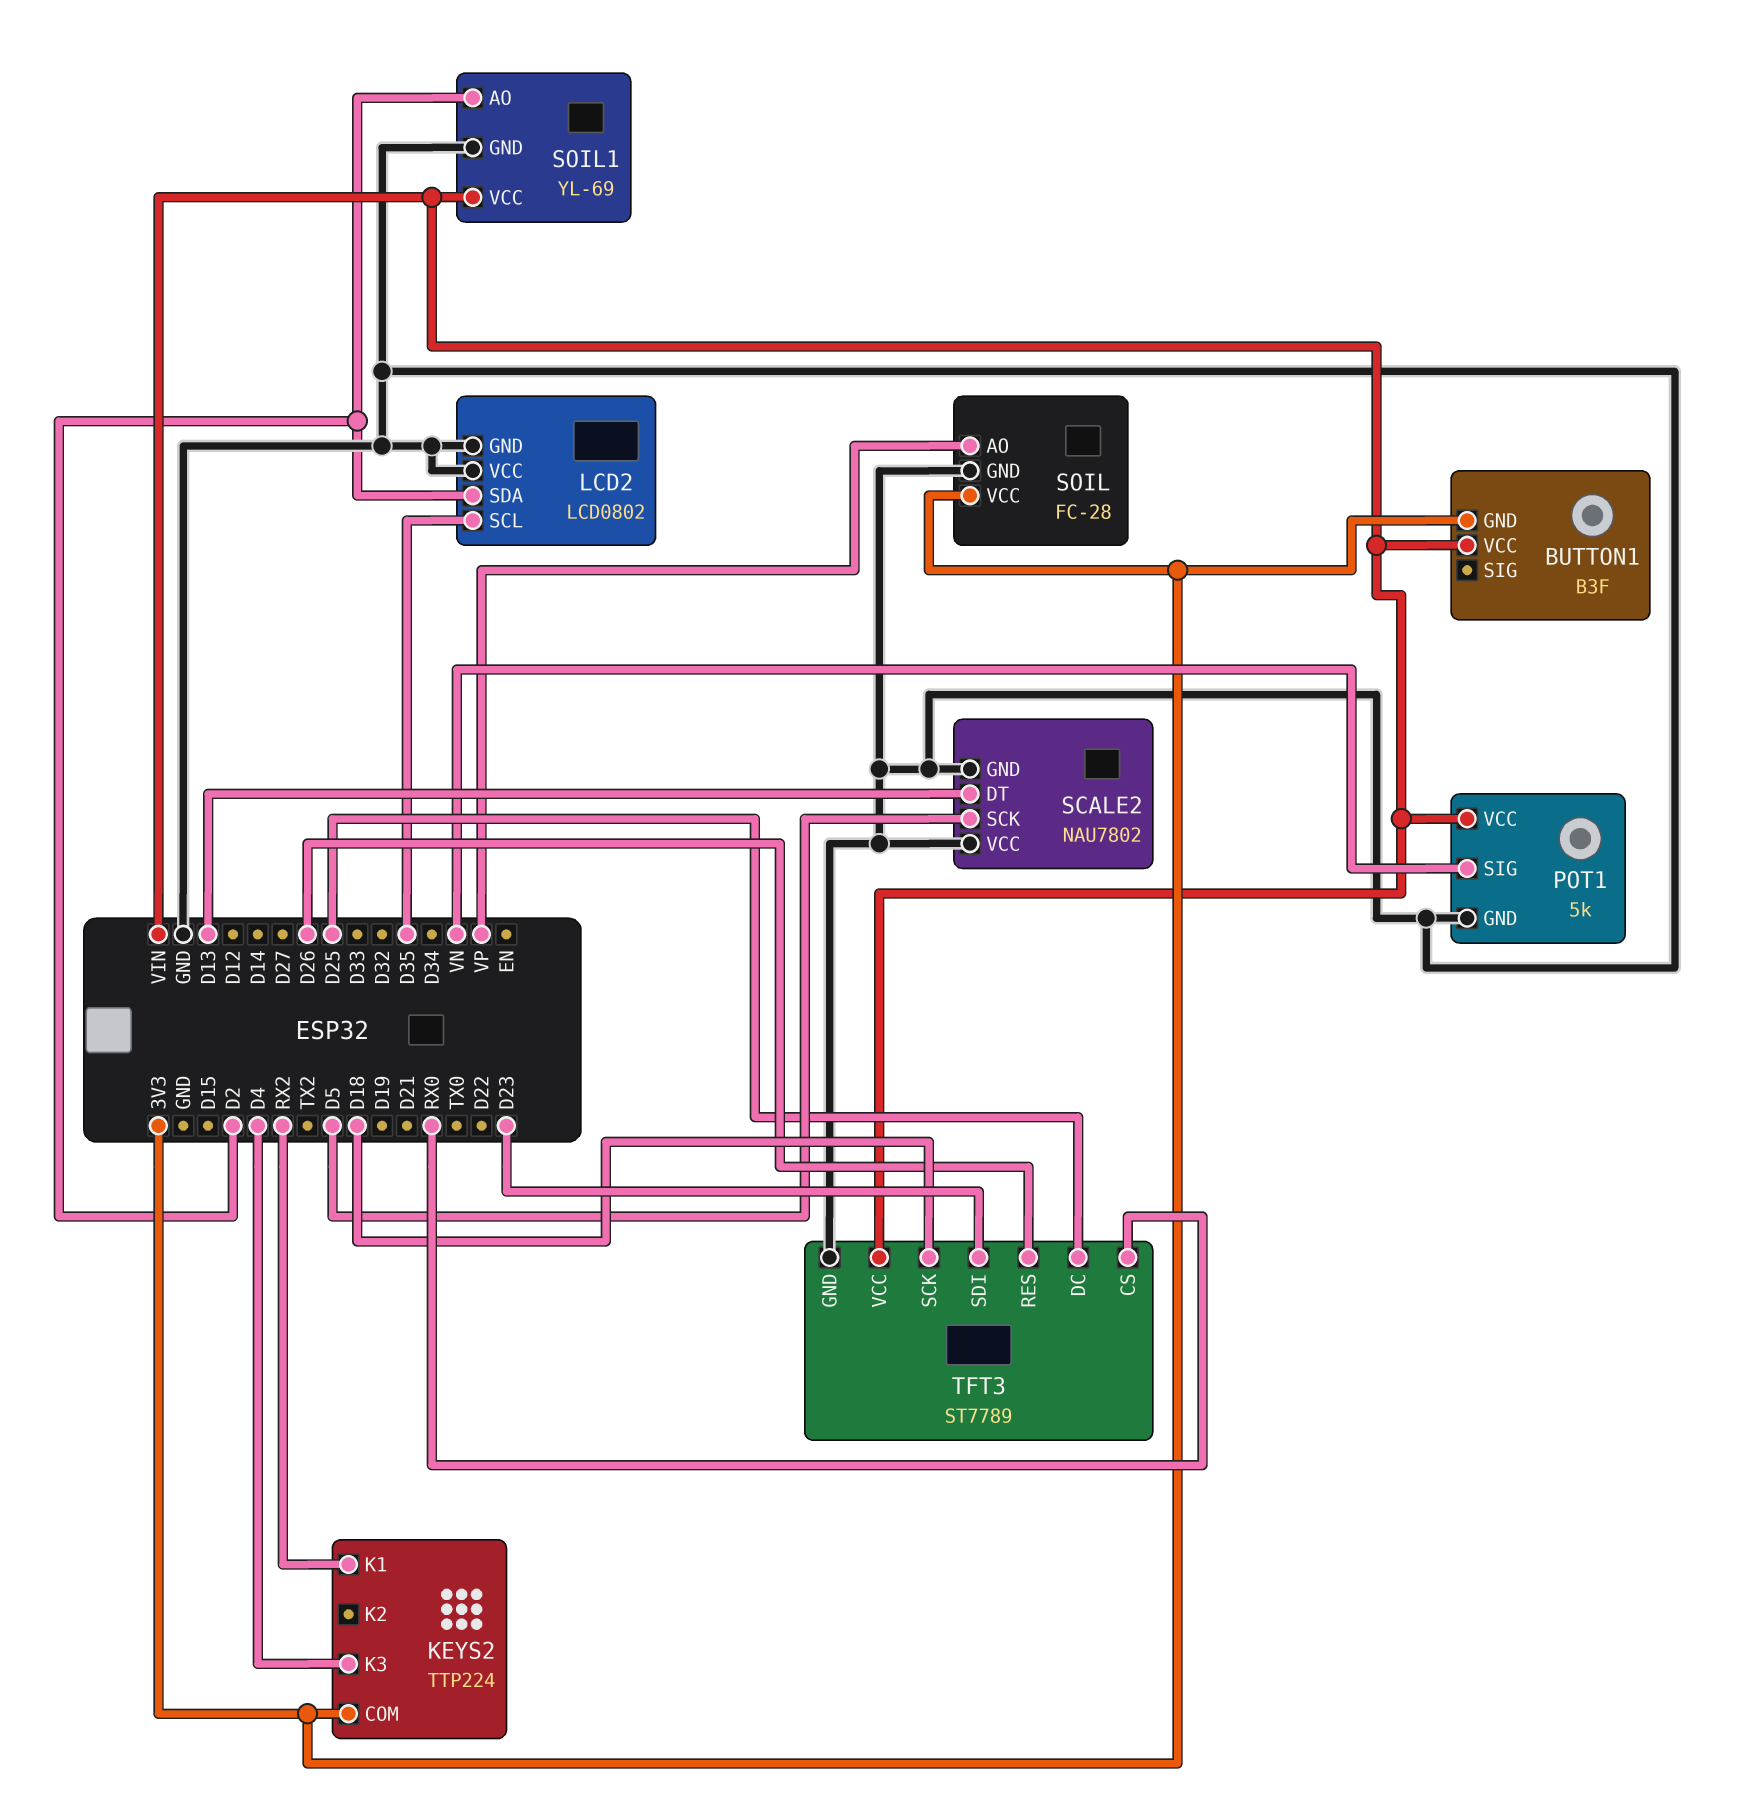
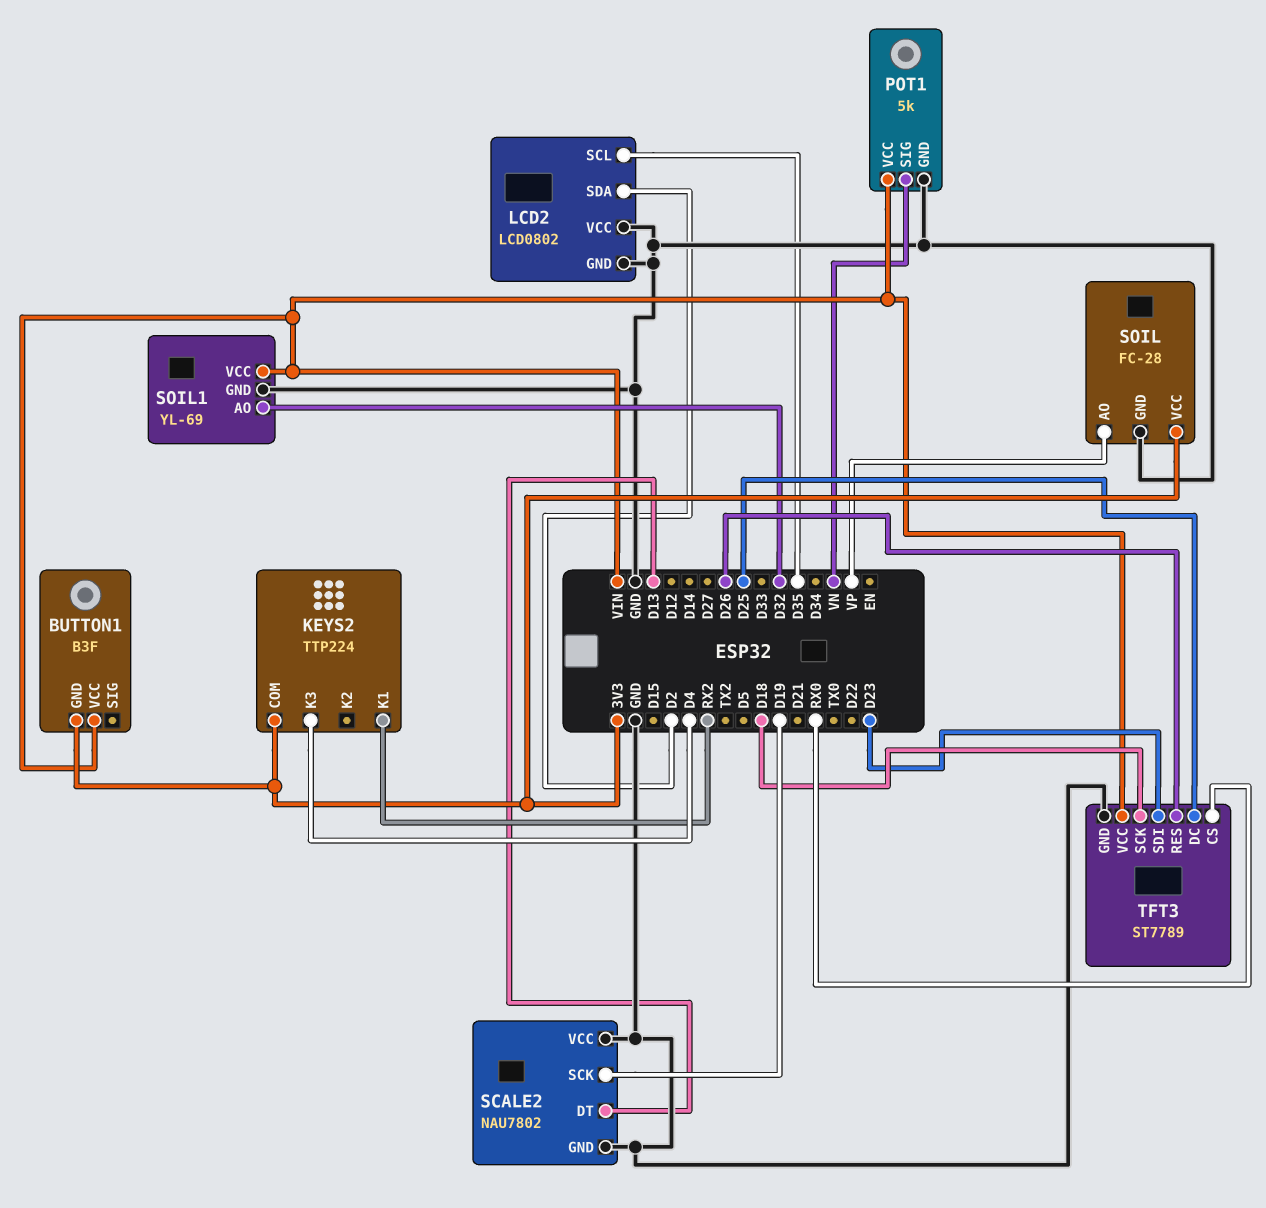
SCALE2 pin SCK: D5 -> D19
SOIL1 pin AO: D2 -> D32

